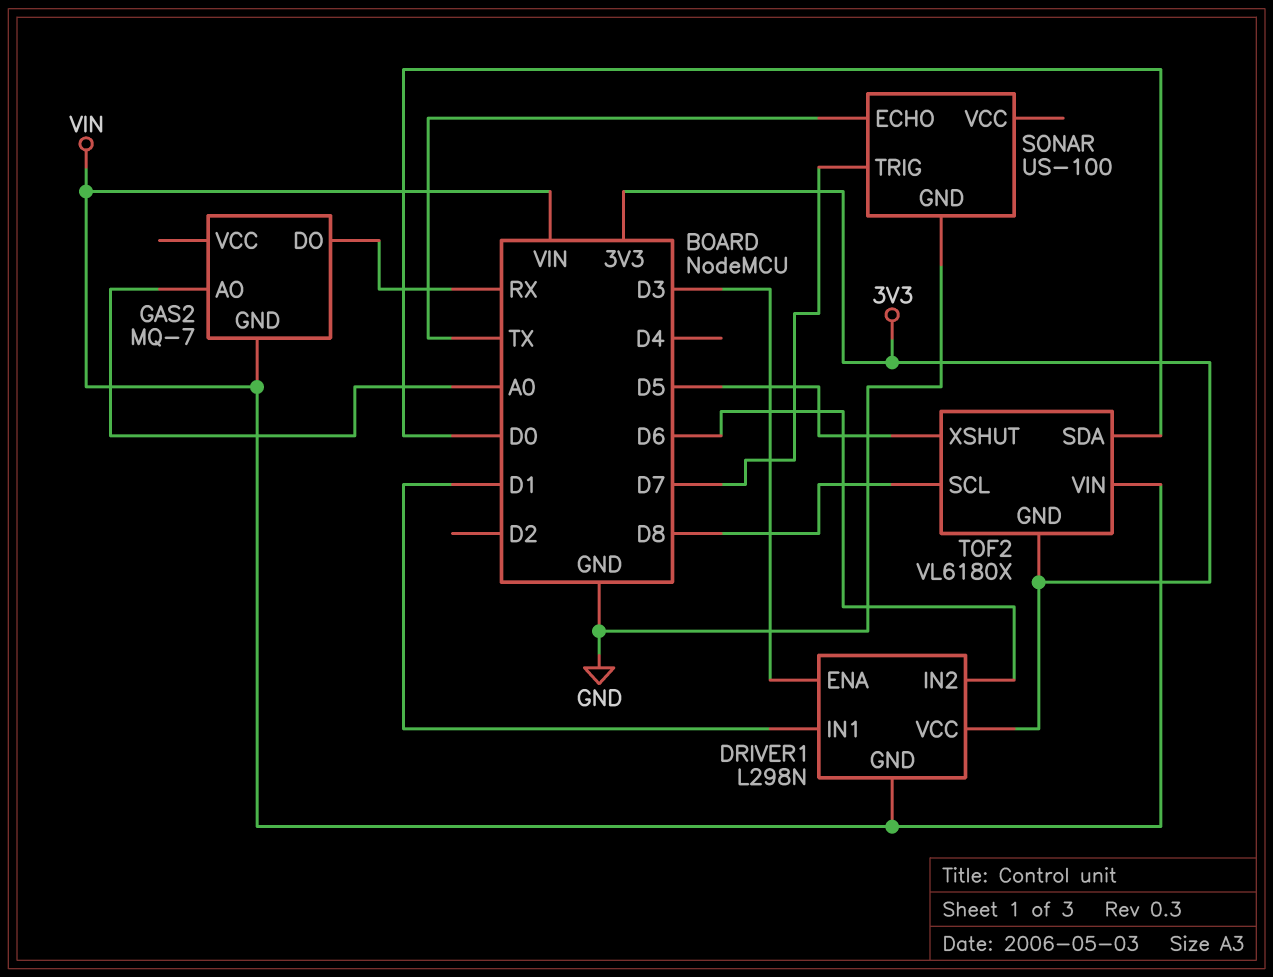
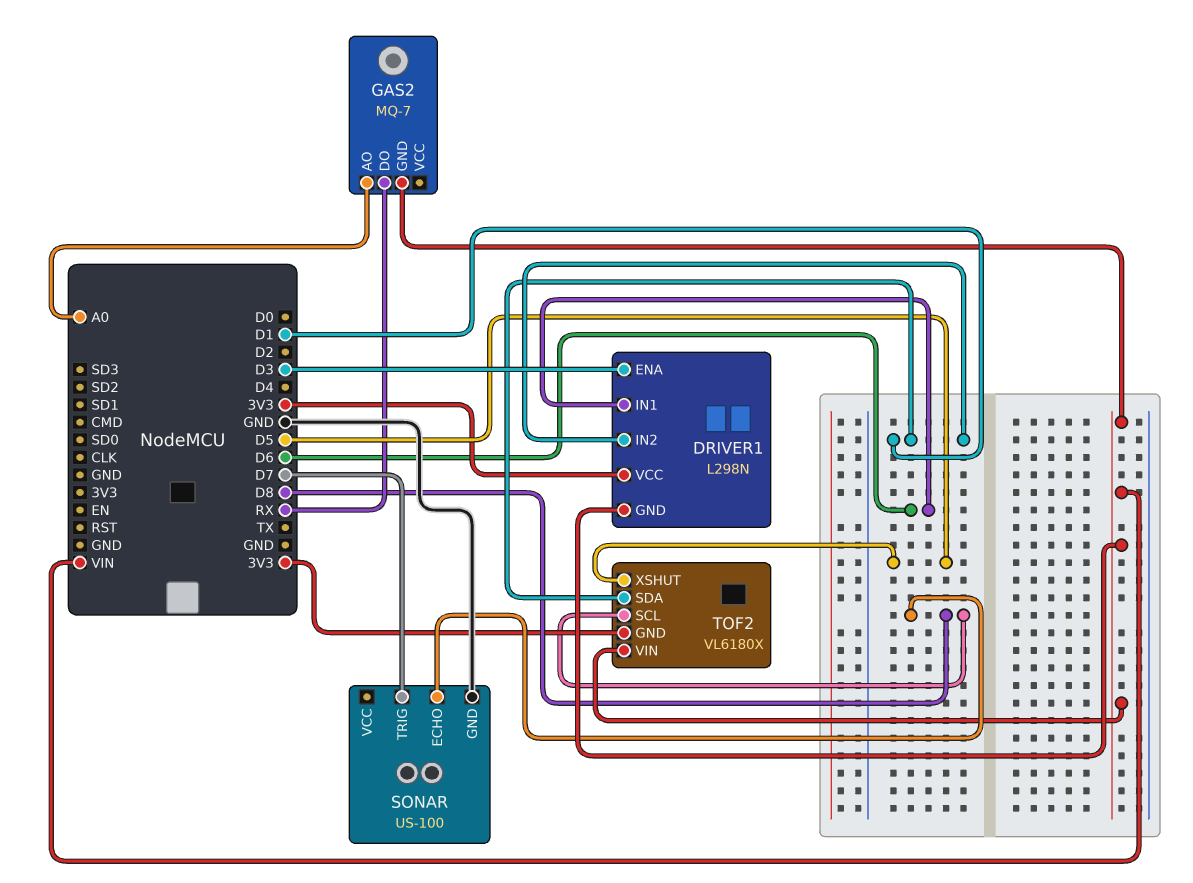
DRIVER1 pin IN1: D1 -> D6
DRIVER1 pin IN2: D6 -> D1
SONAR pin ECHO: TX -> D8
TOF2 pin SDA: D0 -> D1

